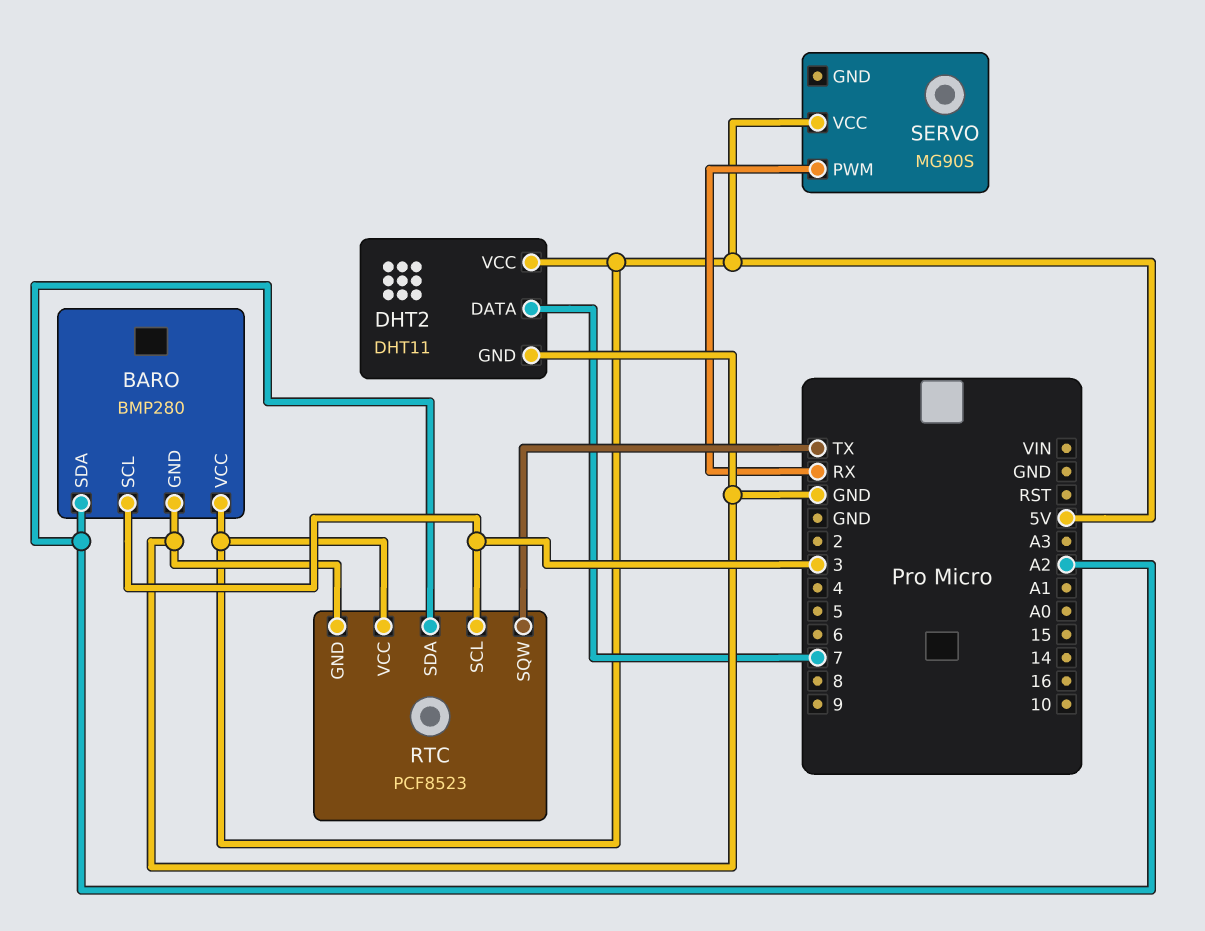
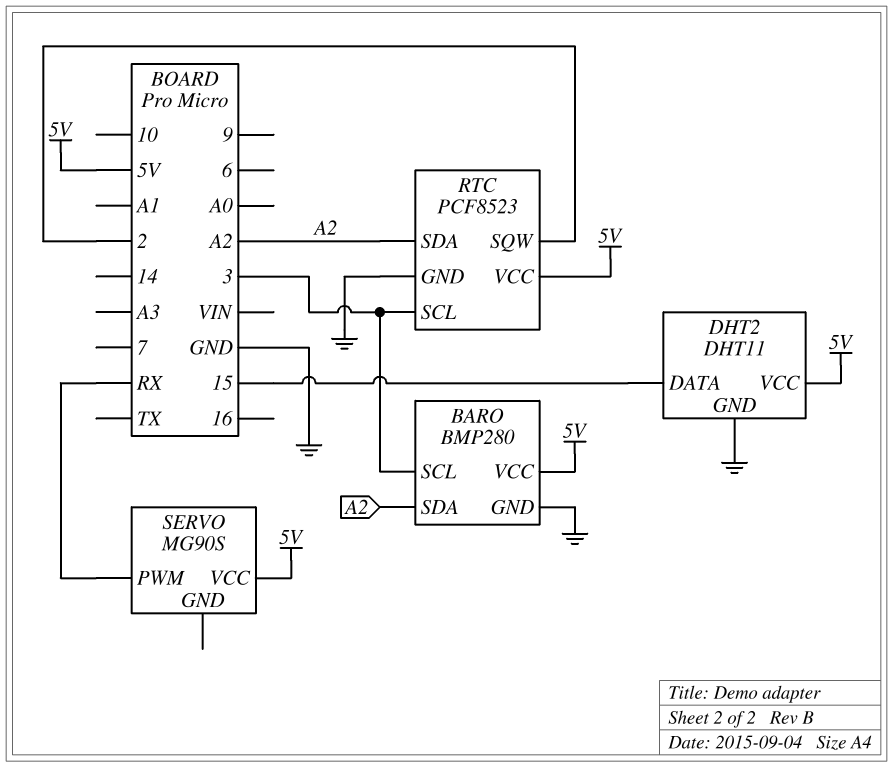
DHT2 pin DATA: 7 -> 15
RTC pin SQW: TX -> 2

